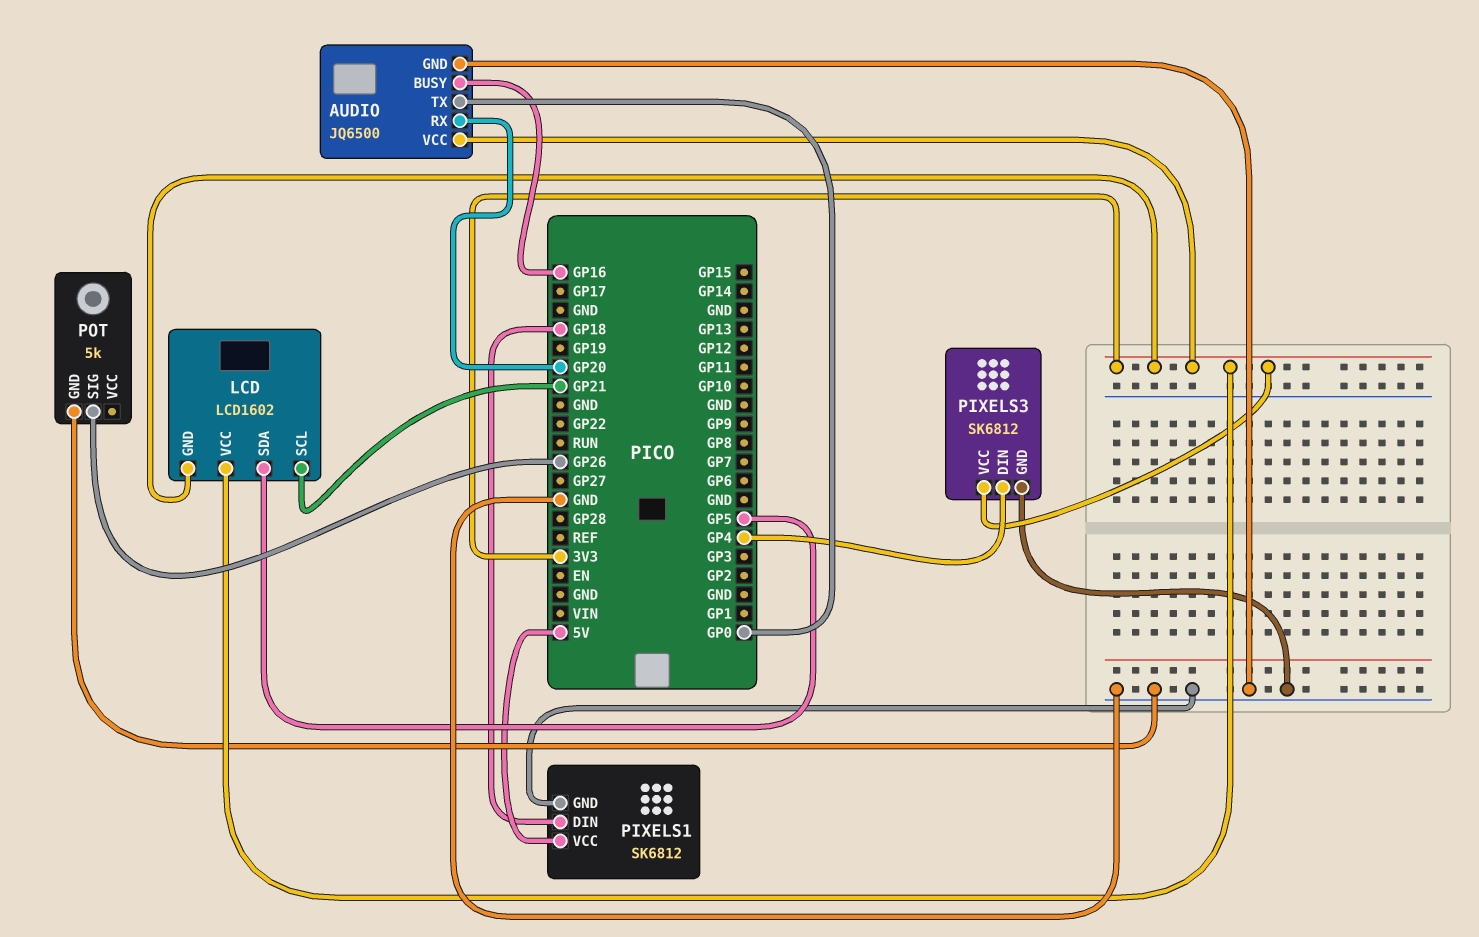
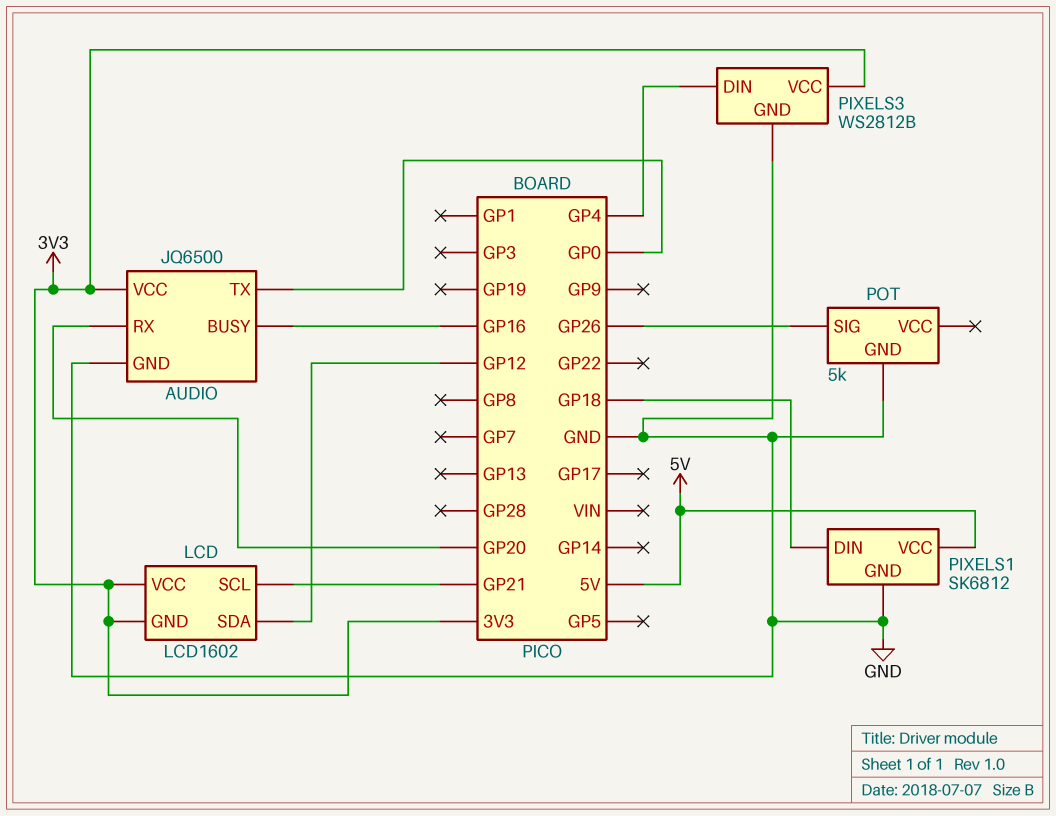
LCD pin SDA: GP5 -> GP12
PIXELS3: SK6812 -> WS2812B

